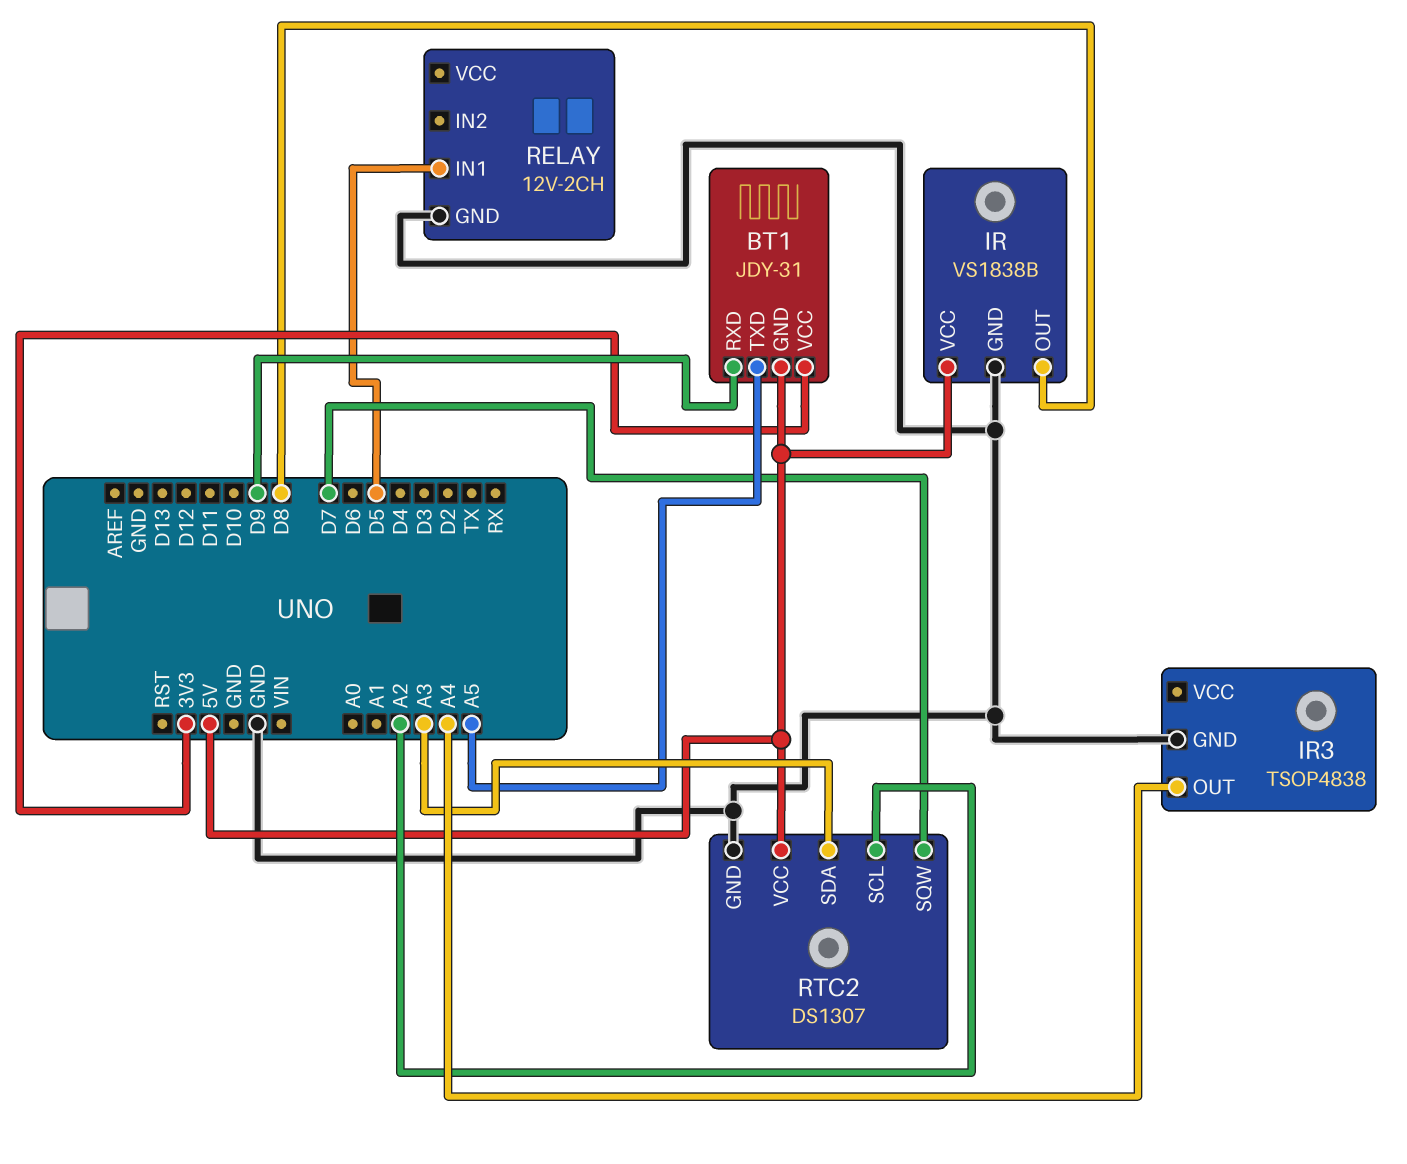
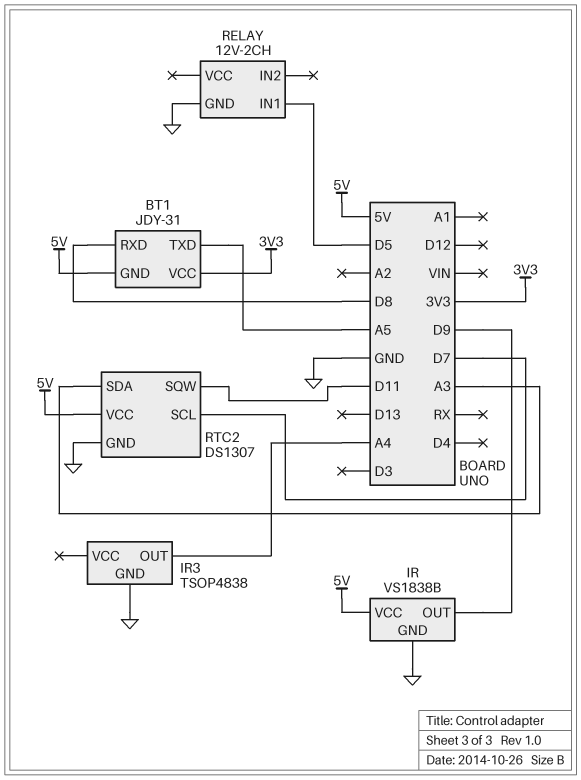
BT1 pin RXD: D9 -> D8
IR pin OUT: D8 -> D9
RTC2 pin SCL: A2 -> D7
RTC2 pin SQW: D7 -> D11

